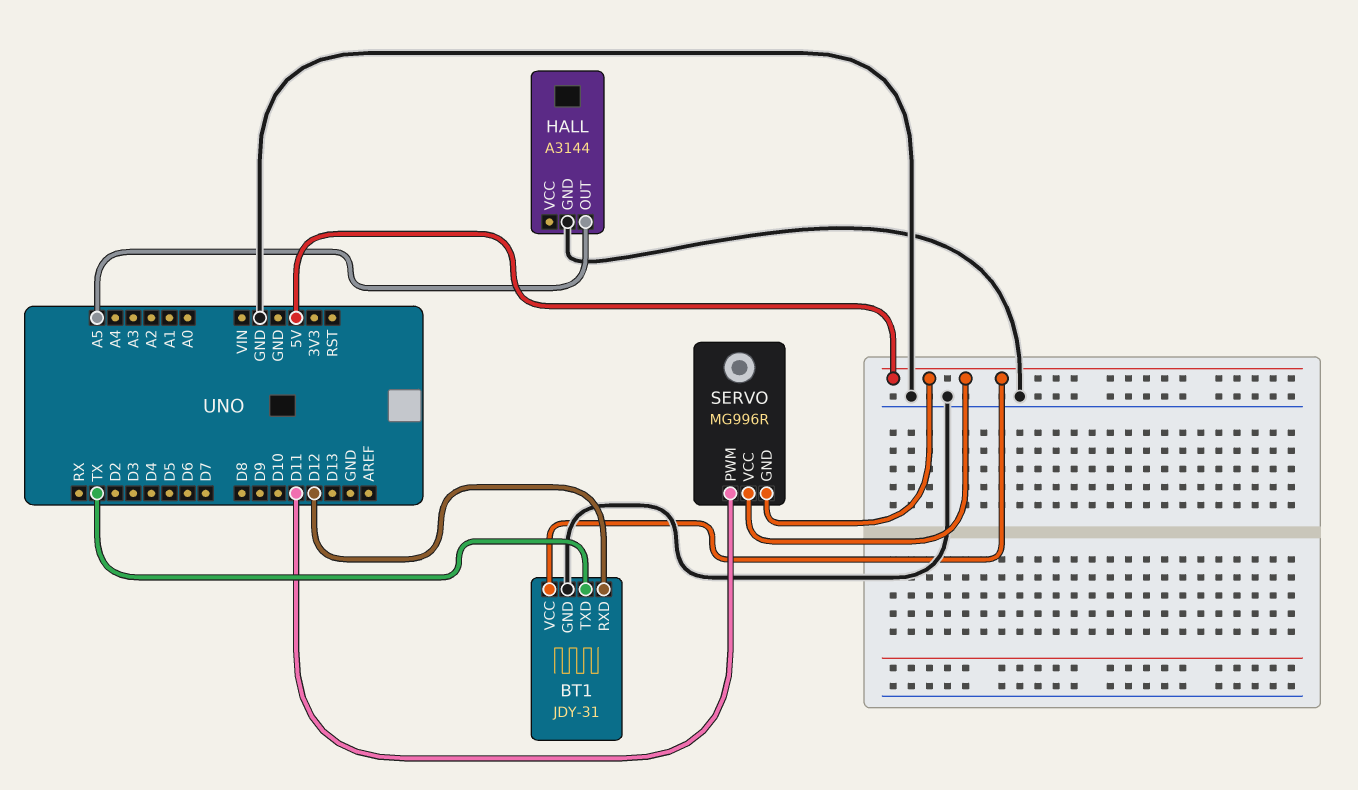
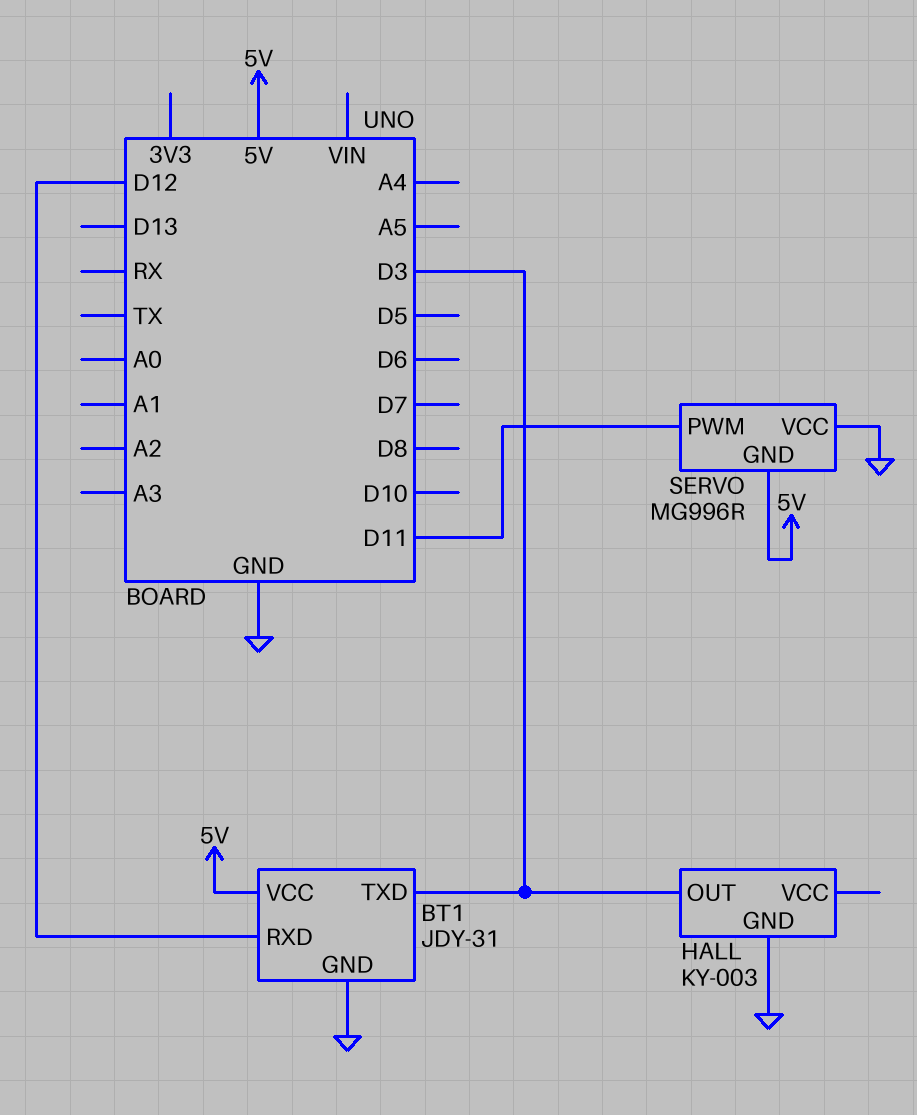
BT1 pin TXD: TX -> D3
HALL: A3144 -> KY-003
HALL pin OUT: A5 -> D3
SERVO pin VCC: 5V -> GND

